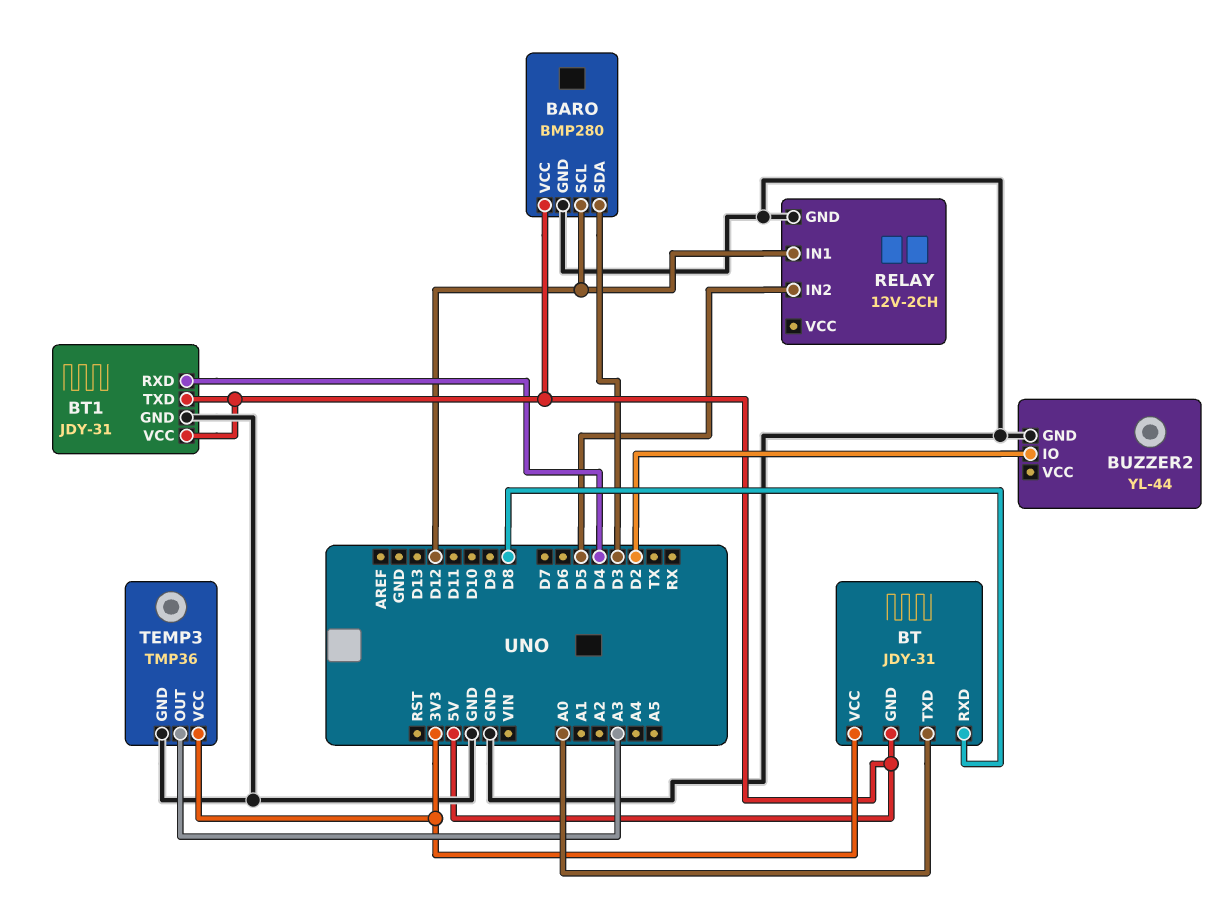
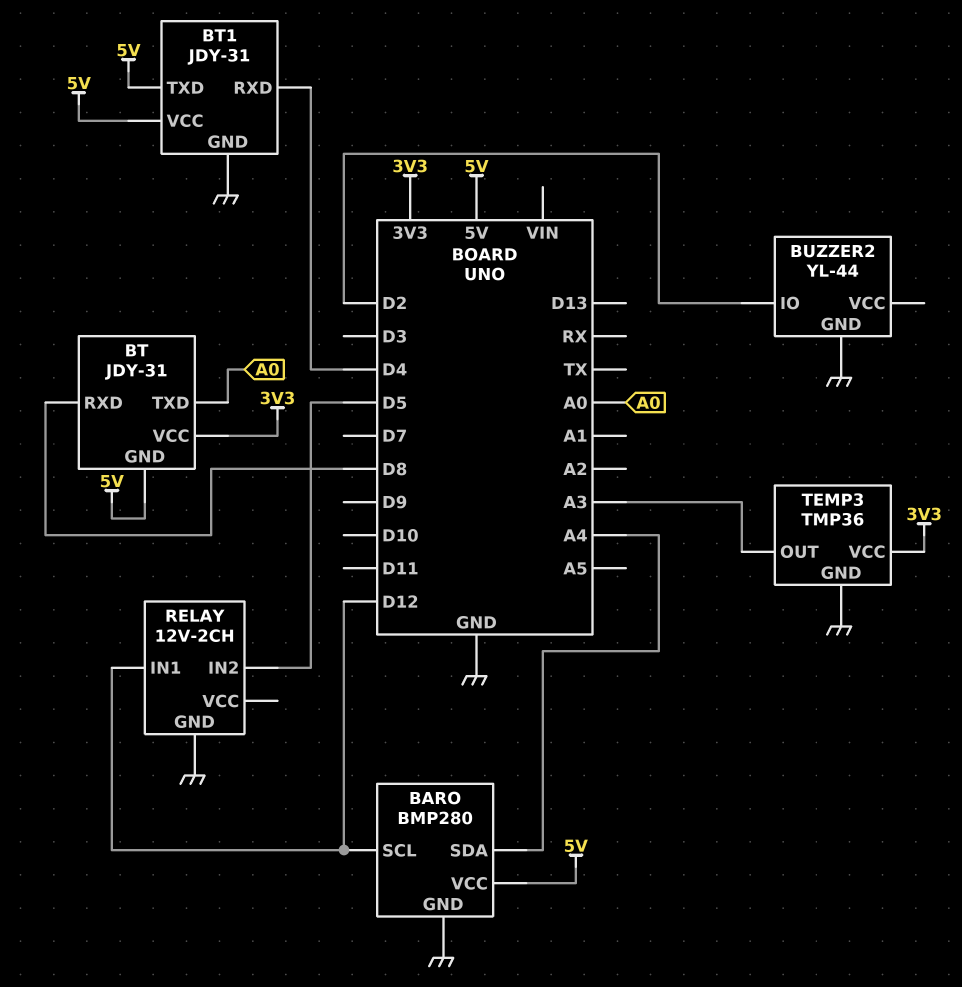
BARO pin SDA: D3 -> A4

